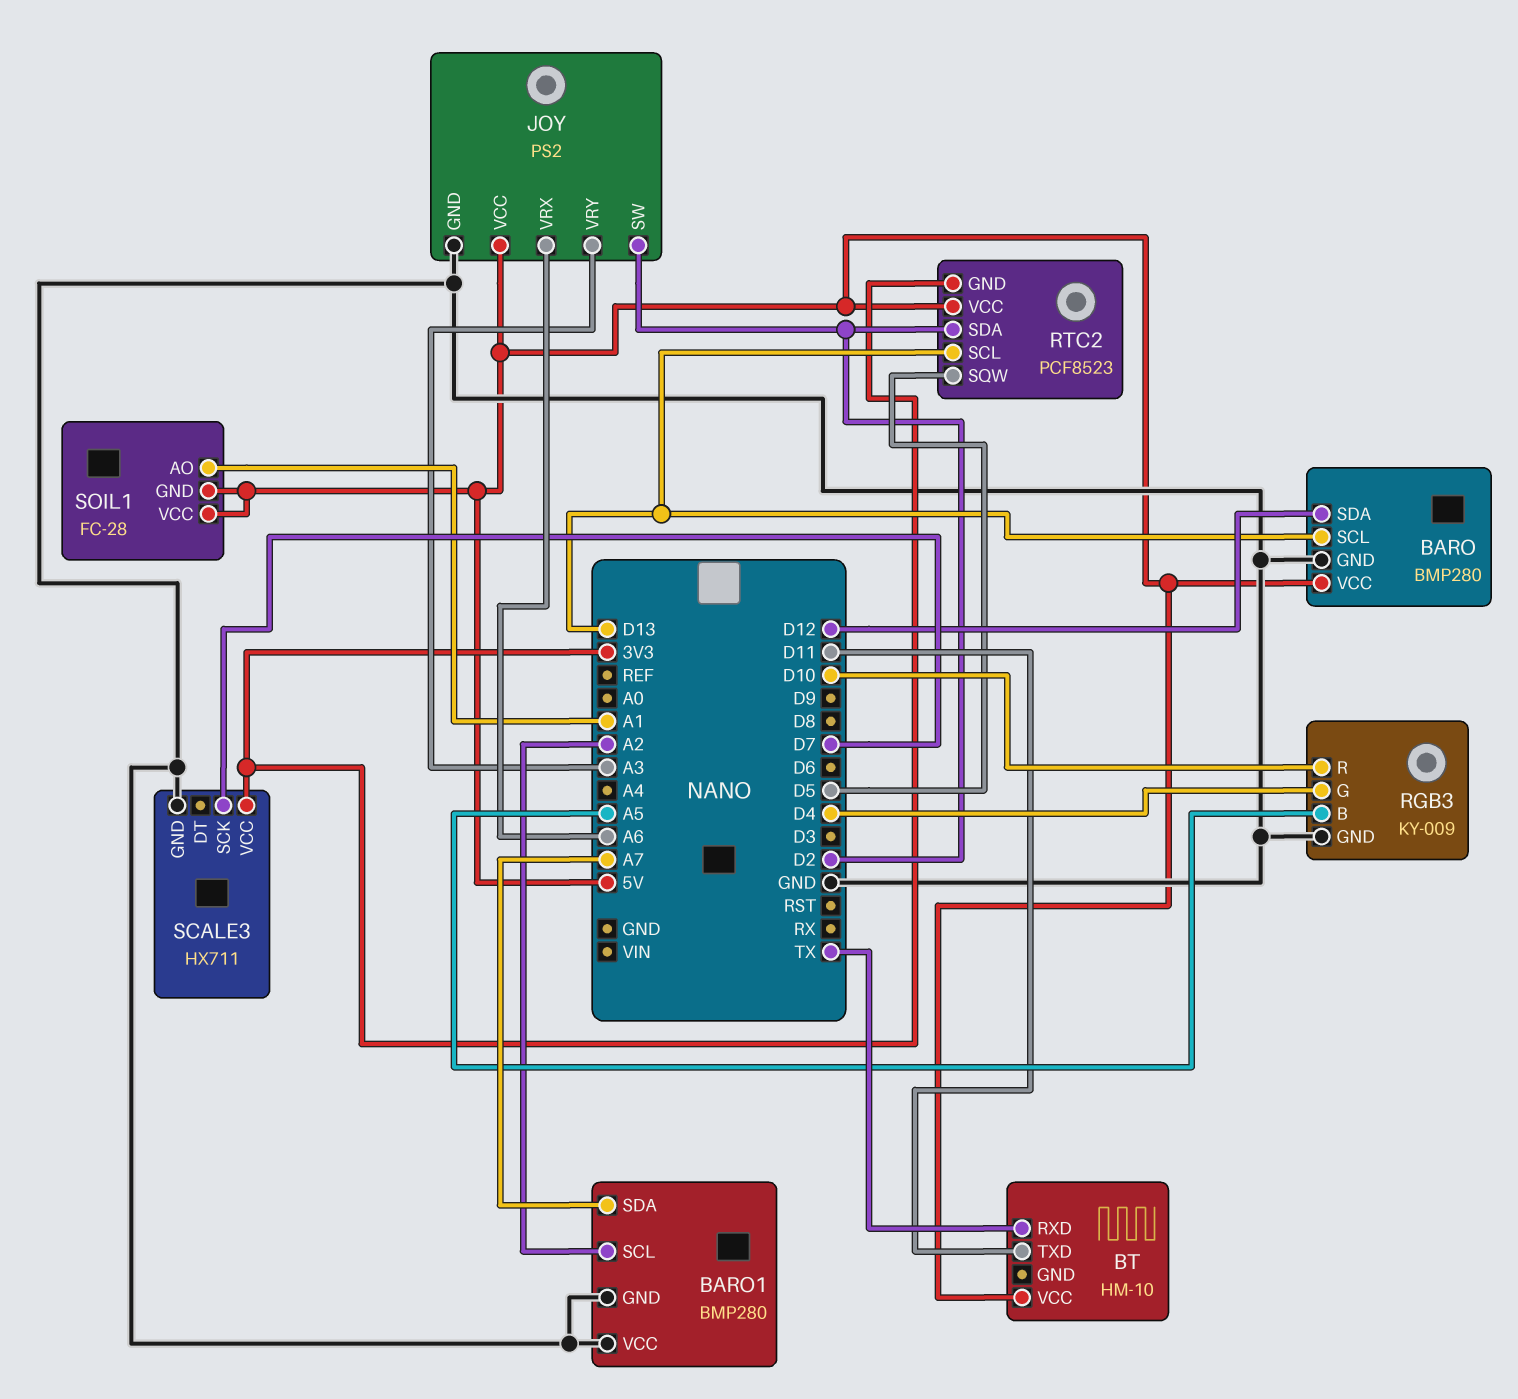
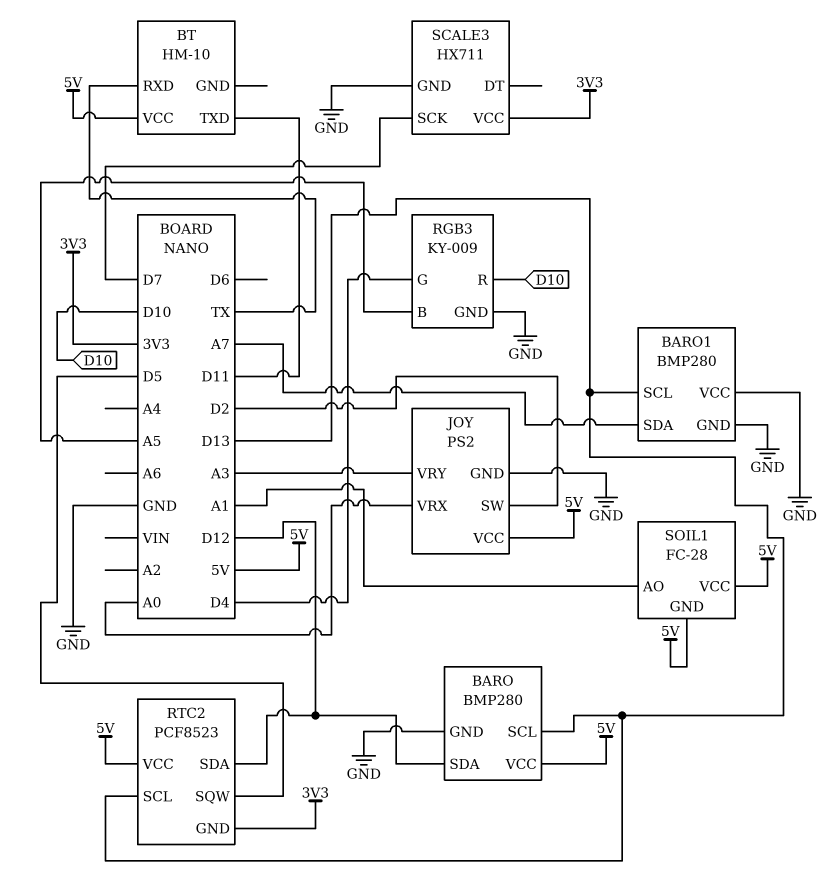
BARO1 pin SCL: A2 -> D13
JOY pin VRX: A6 -> A0
RTC2 pin SDA: D2 -> D12

